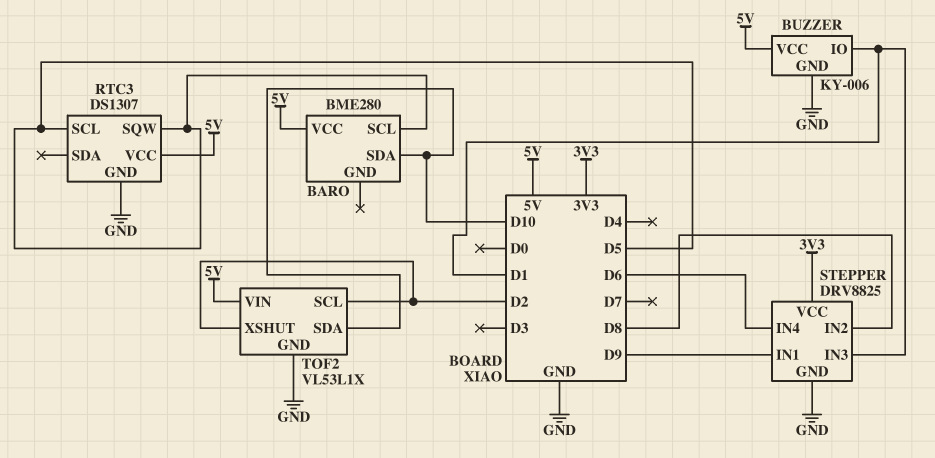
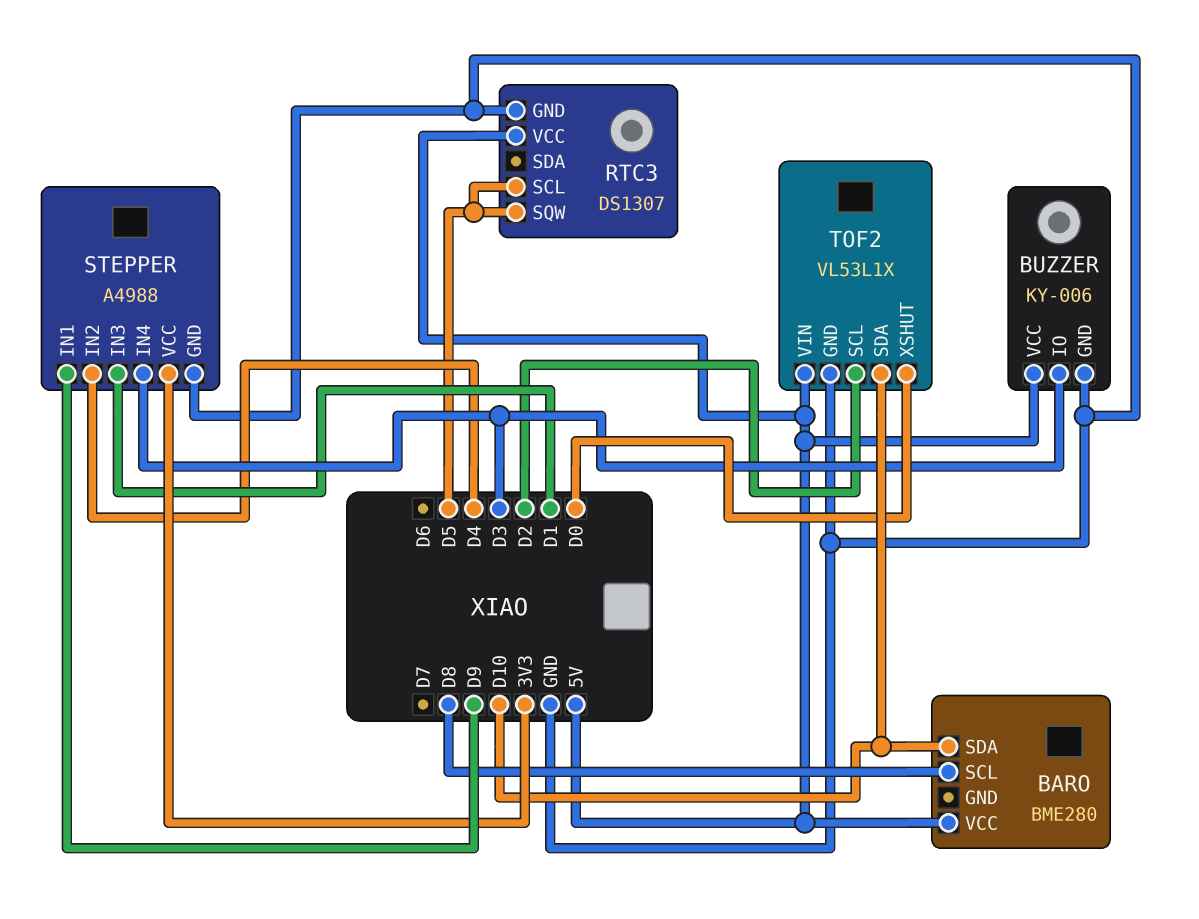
BARO pin SCL: D5 -> D8
BUZZER pin IO: D1 -> D3
STEPPER: DRV8825 -> A4988
STEPPER pin IN2: D8 -> D4
STEPPER pin IN4: D6 -> D3
TOF2 pin XSHUT: D2 -> D0

